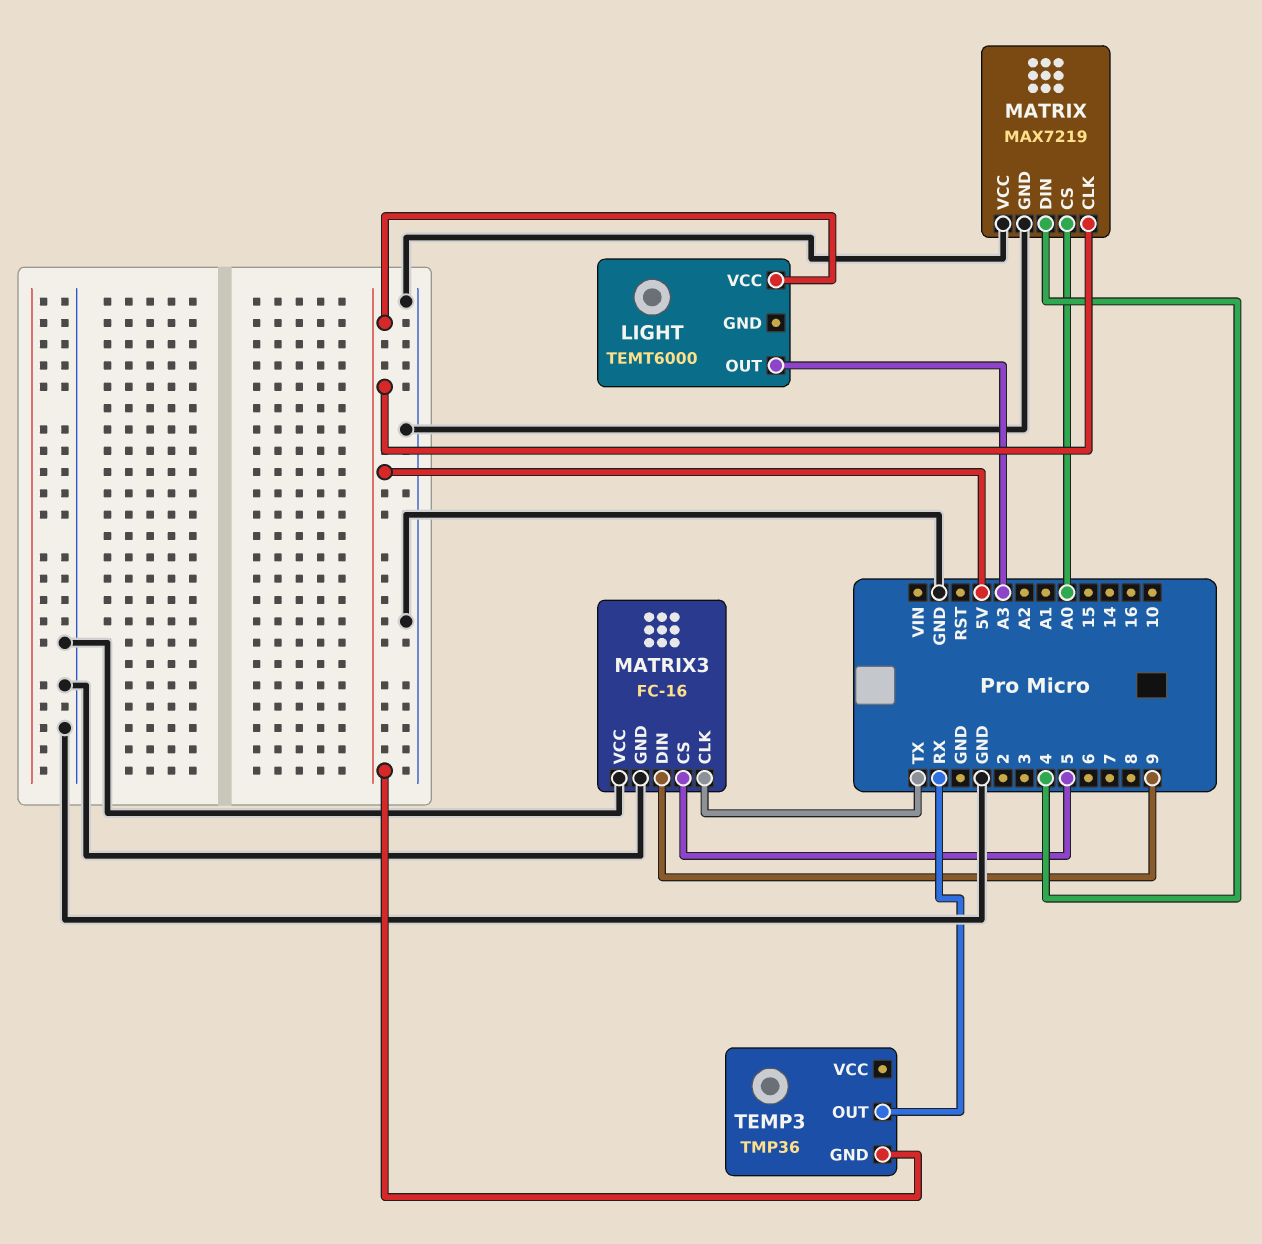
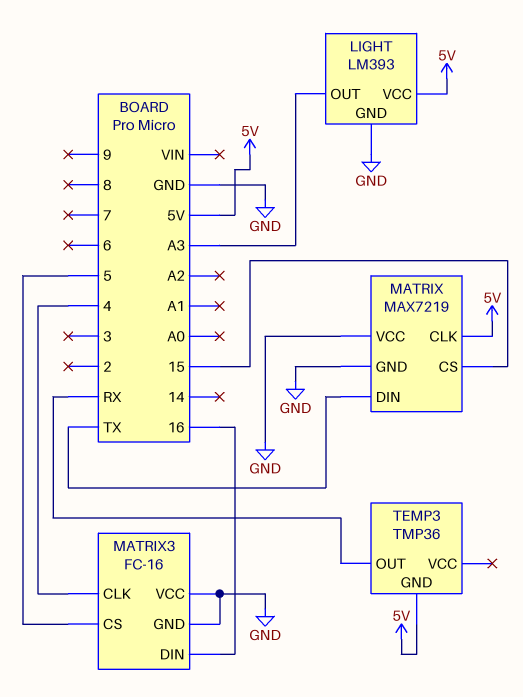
LIGHT: TEMT6000 -> LM393
LIGHT pin GND: none -> GND
MATRIX pin CS: A0 -> 15
MATRIX pin DIN: 4 -> TX
MATRIX3 pin CLK: TX -> 4
MATRIX3 pin DIN: 9 -> 16

